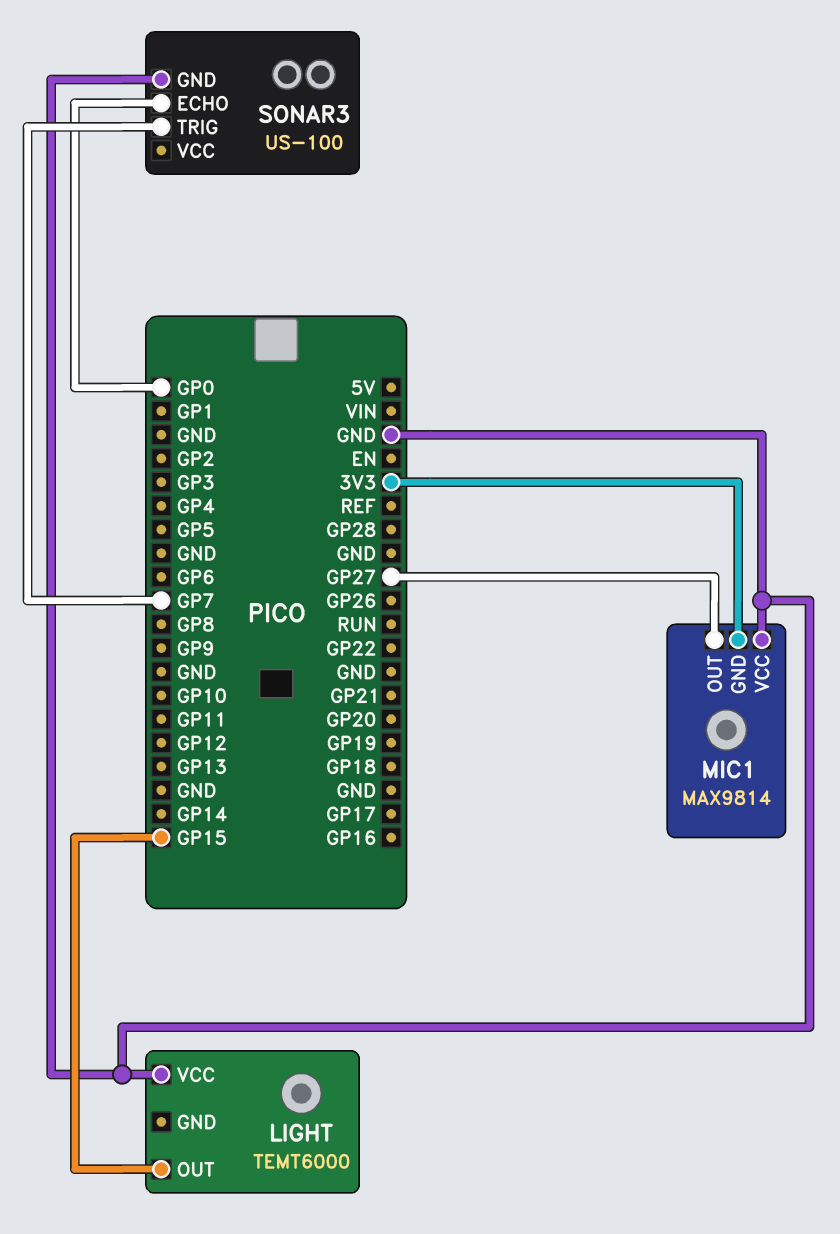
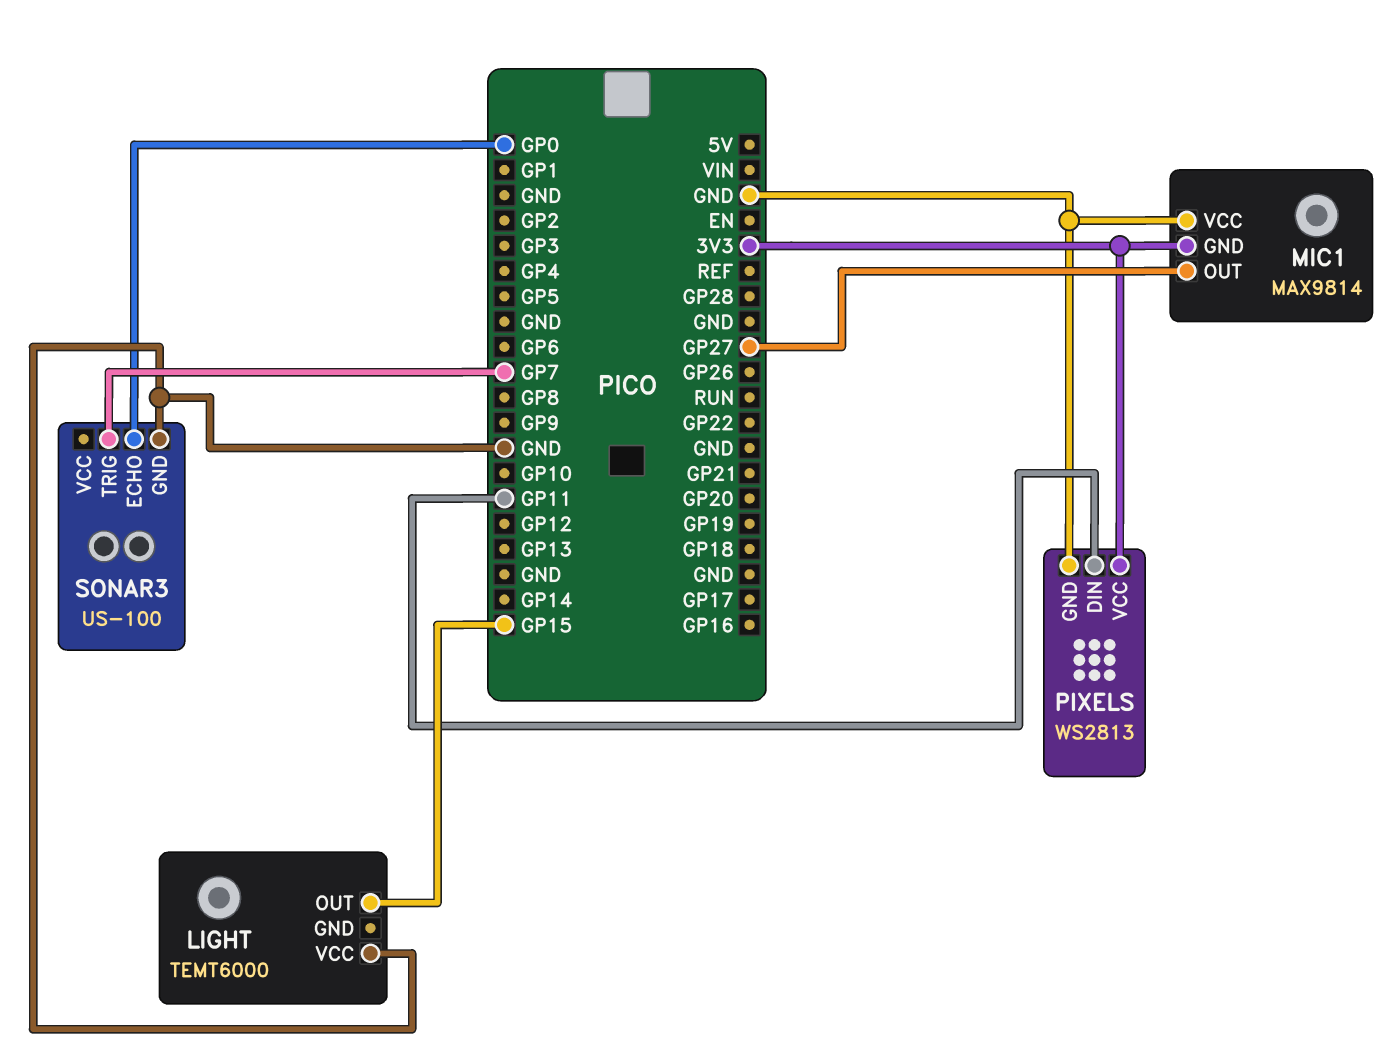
PIXELS: none -> WS2813
PIXELS pin DIN: none -> GP11
PIXELS pin GND: none -> GND
PIXELS pin VCC: none -> 3V3

